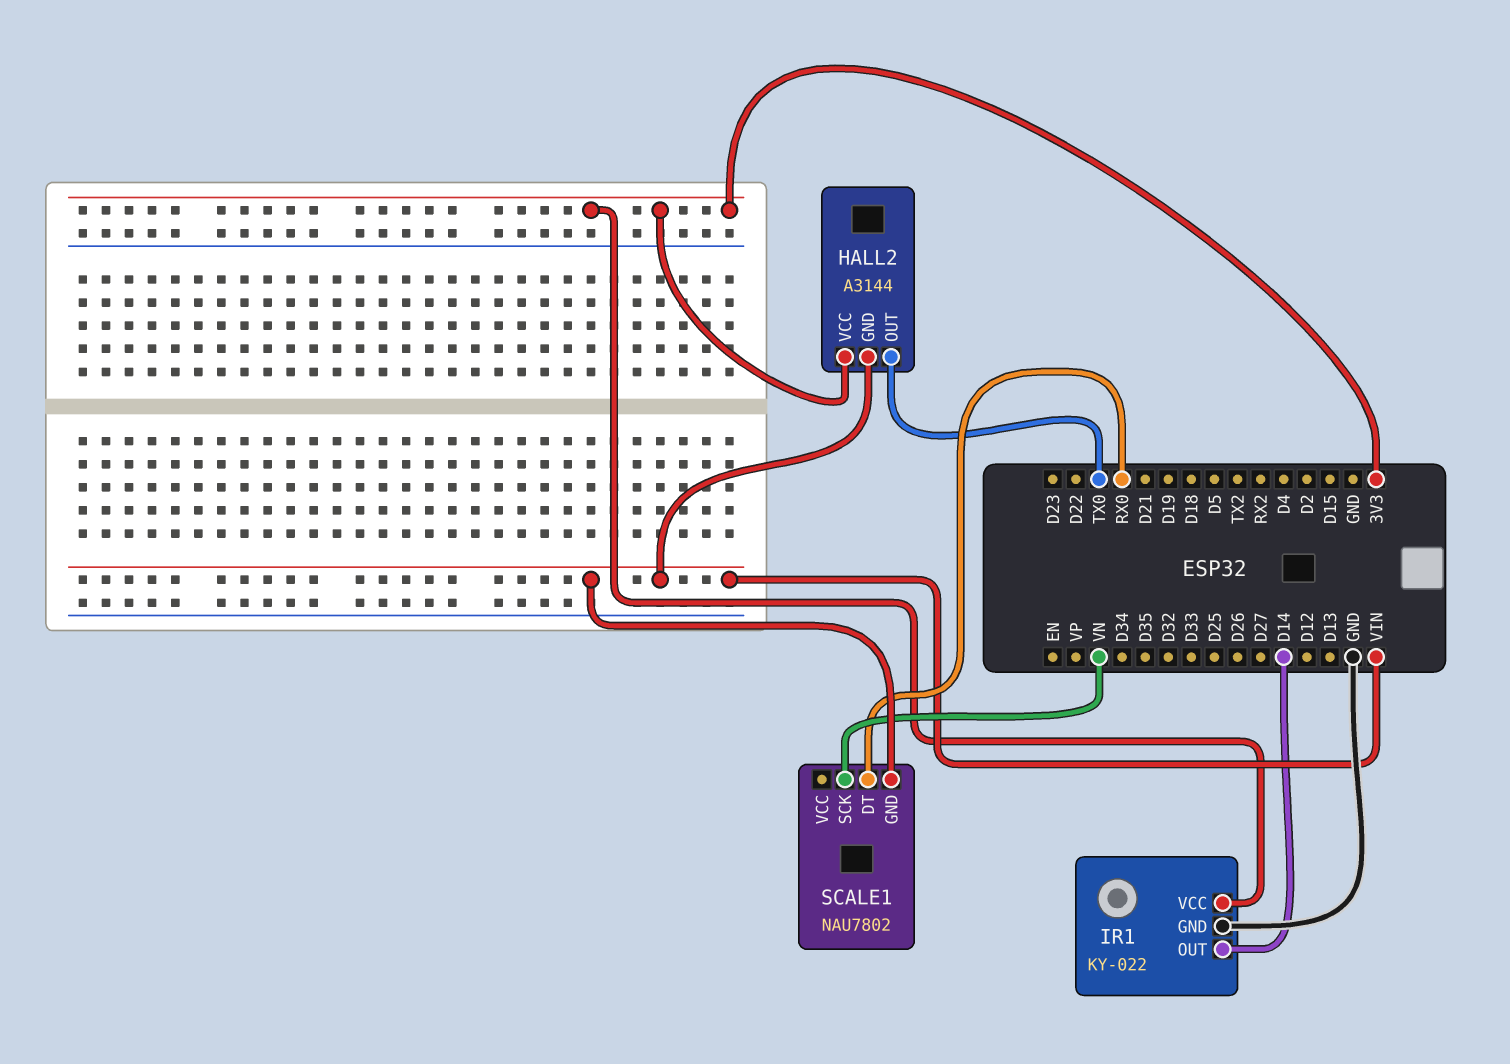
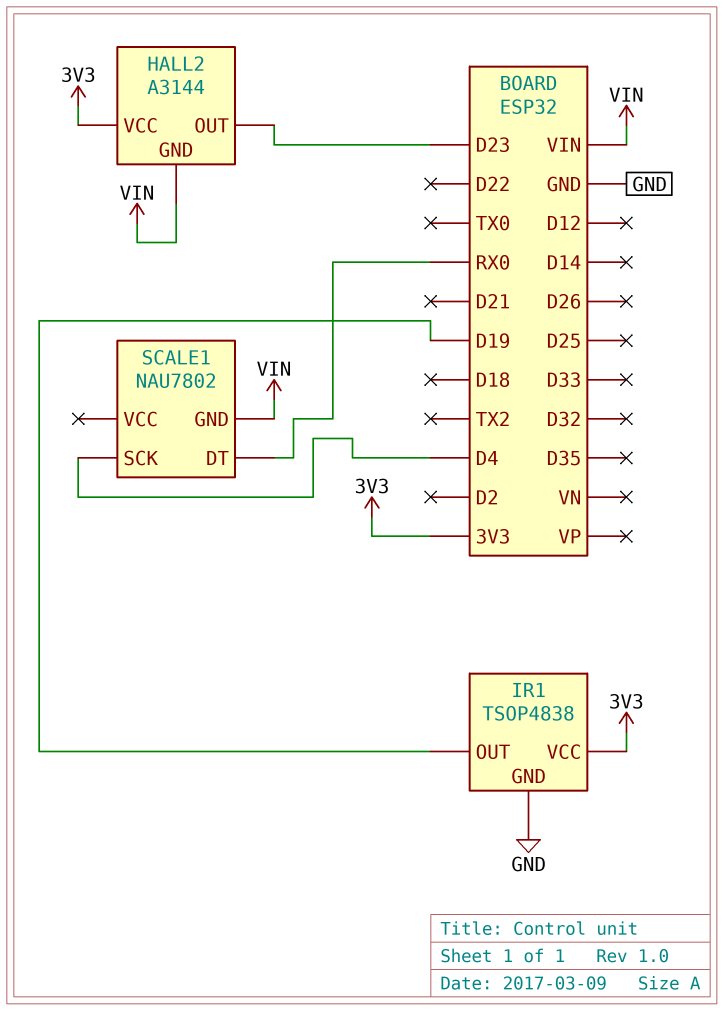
HALL2 pin OUT: TX0 -> D23
IR1: KY-022 -> TSOP4838
IR1 pin OUT: D14 -> D19
SCALE1 pin SCK: VN -> D4

